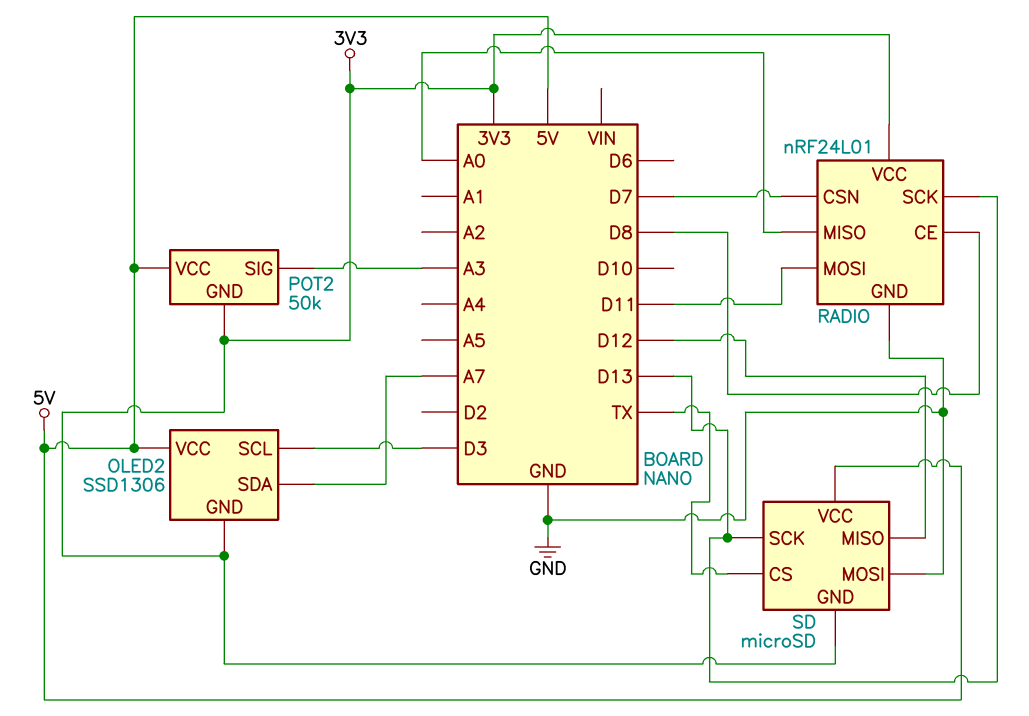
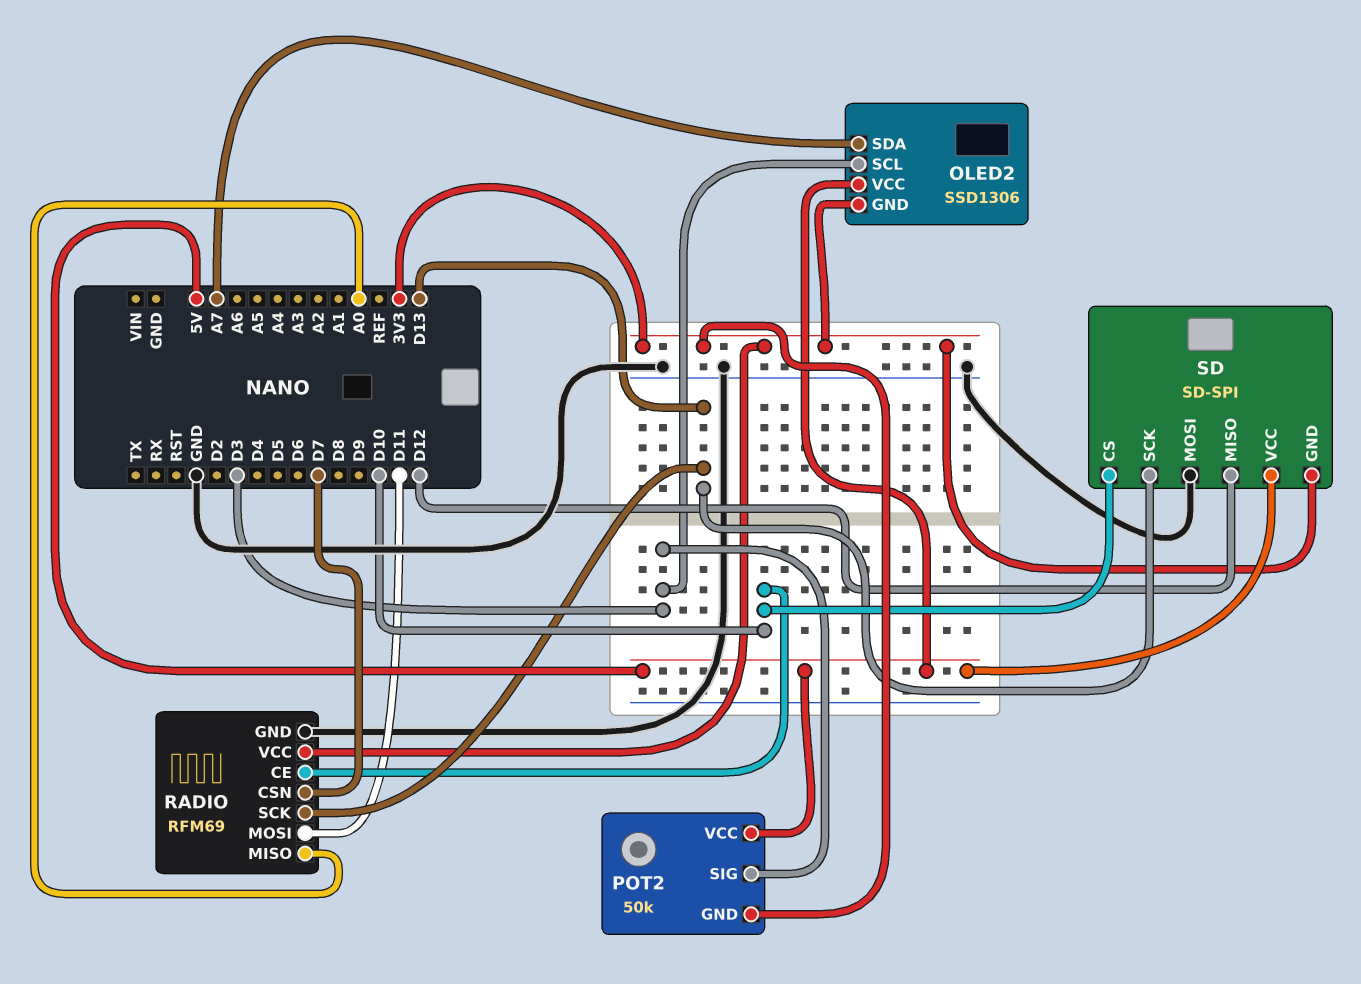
POT2 pin SIG: A3 -> D3
RADIO: nRF24L01 -> RFM69
RADIO pin CE: D8 -> D10
SD: microSD -> SD-SPI
SD pin CS: TX -> D10

